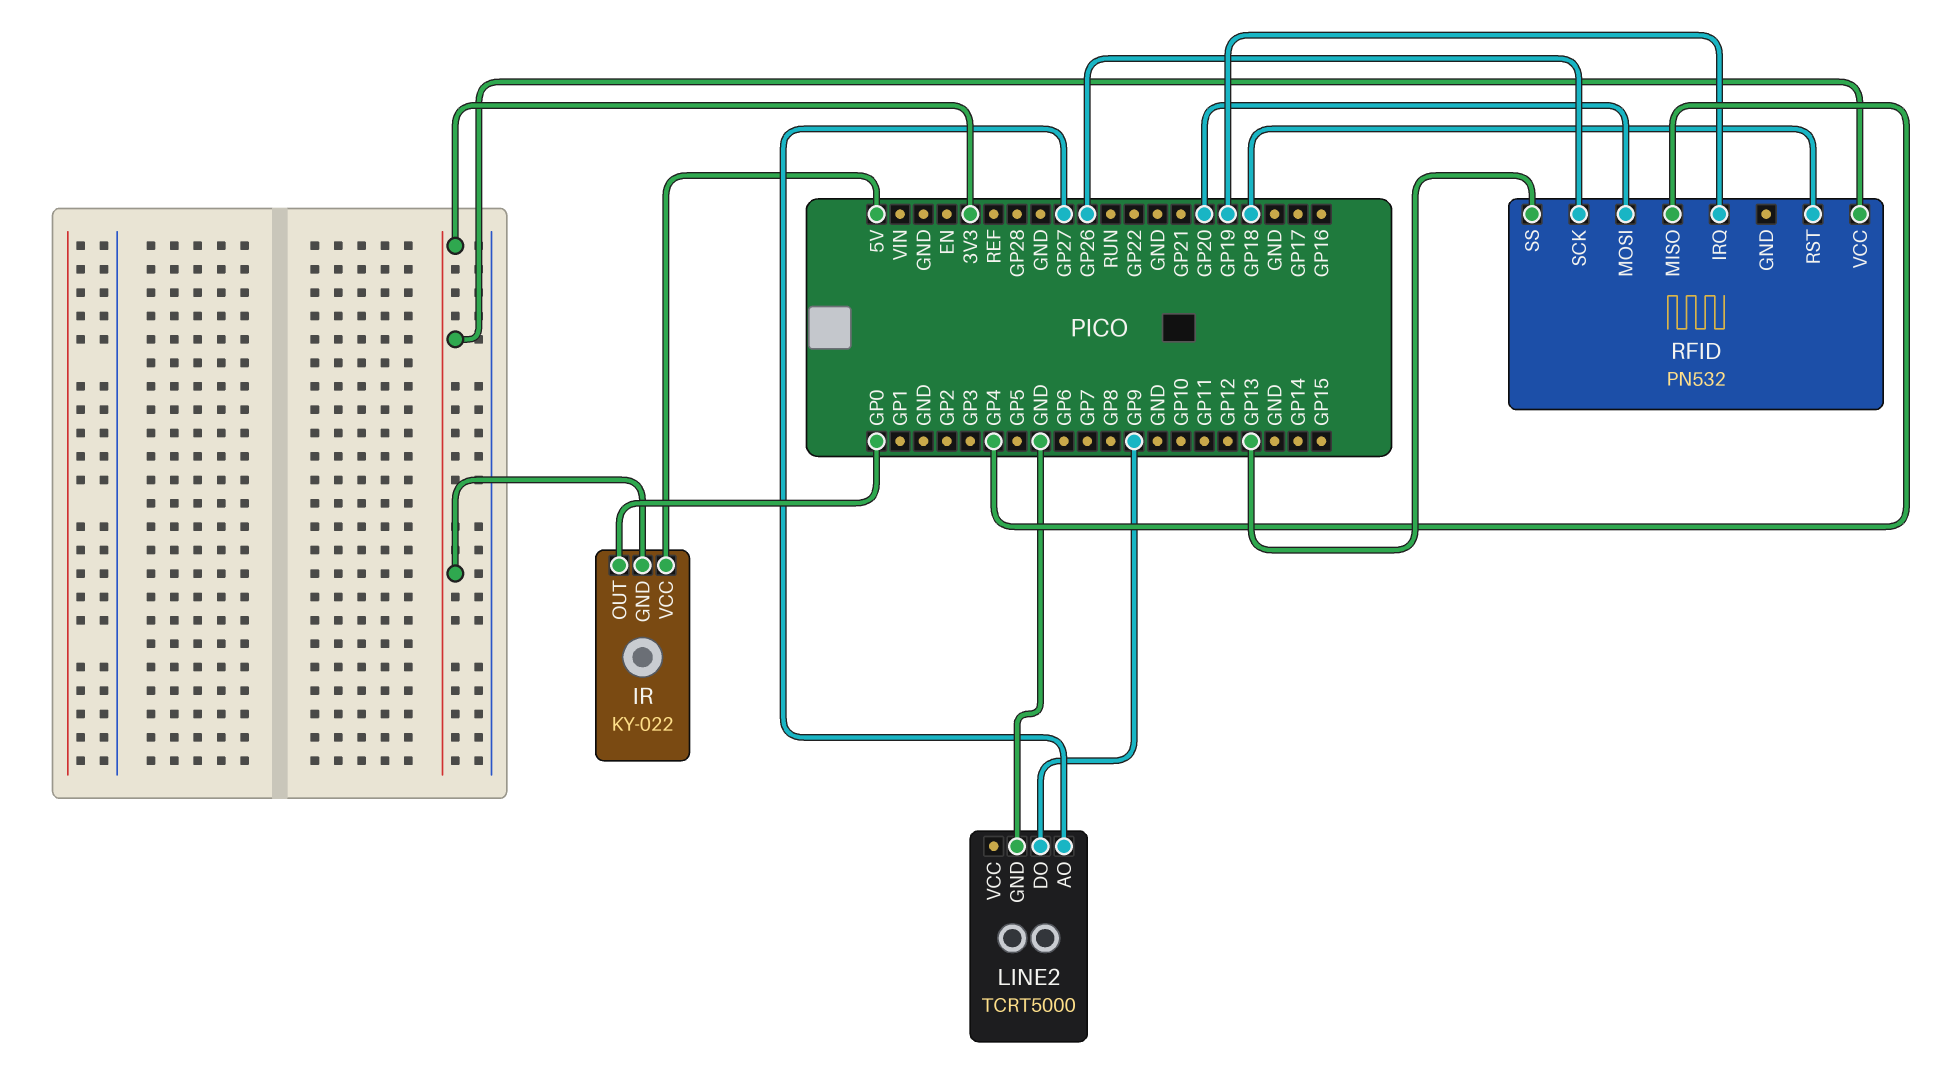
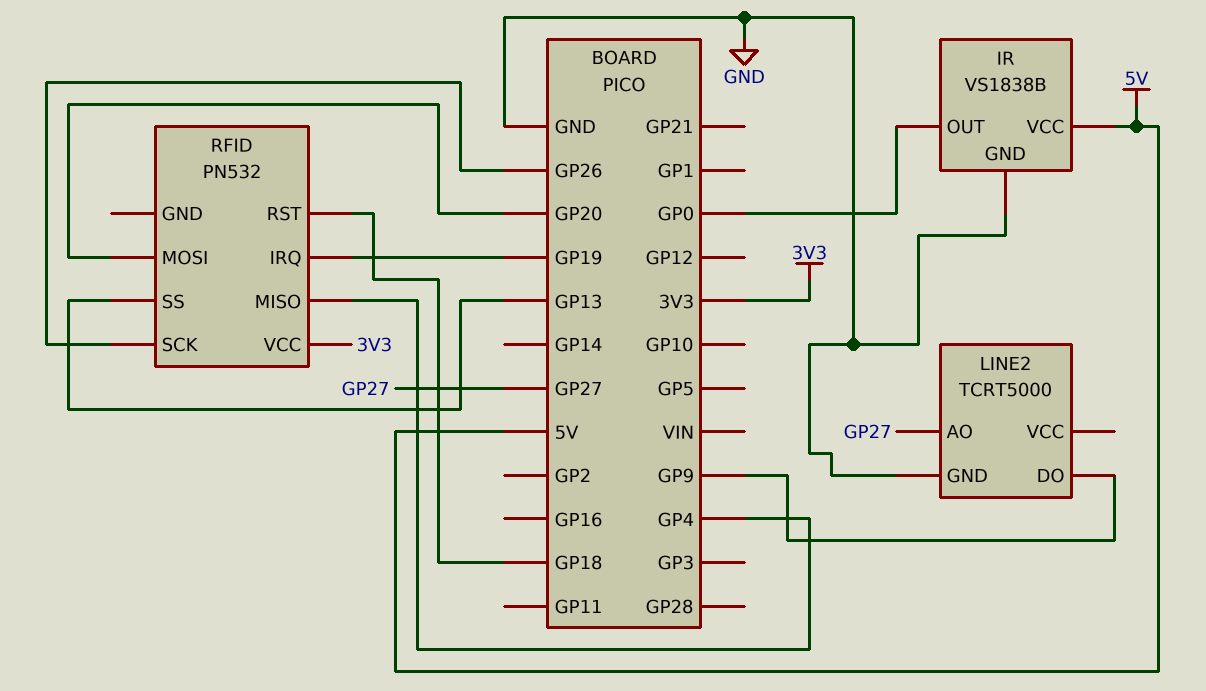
IR: KY-022 -> VS1838B
IR pin GND: 3V3 -> GND

